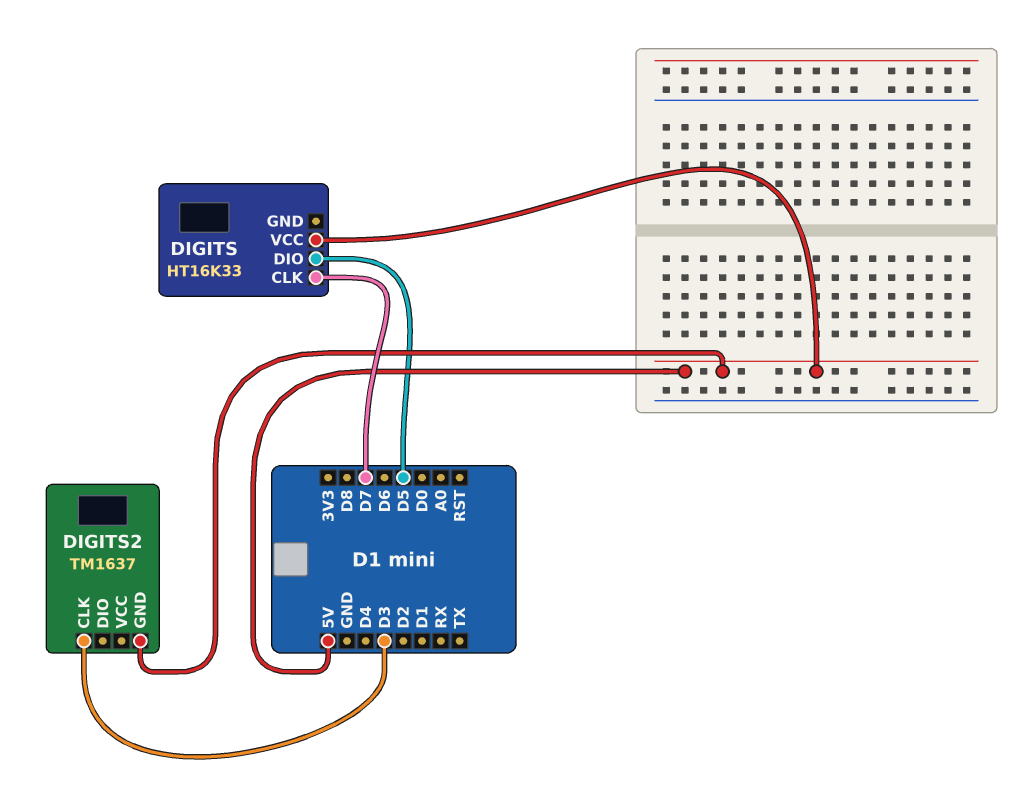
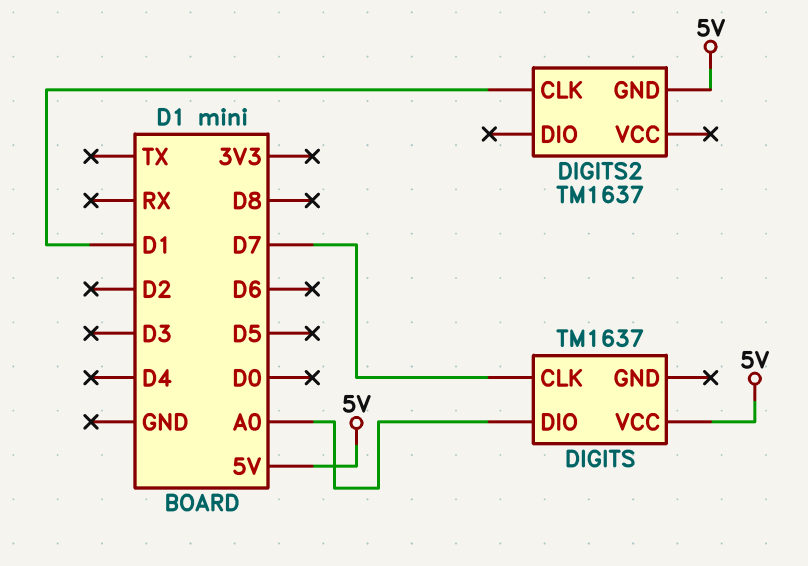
DIGITS: HT16K33 -> TM1637
DIGITS pin DIO: D5 -> A0
DIGITS2 pin CLK: D3 -> D1

